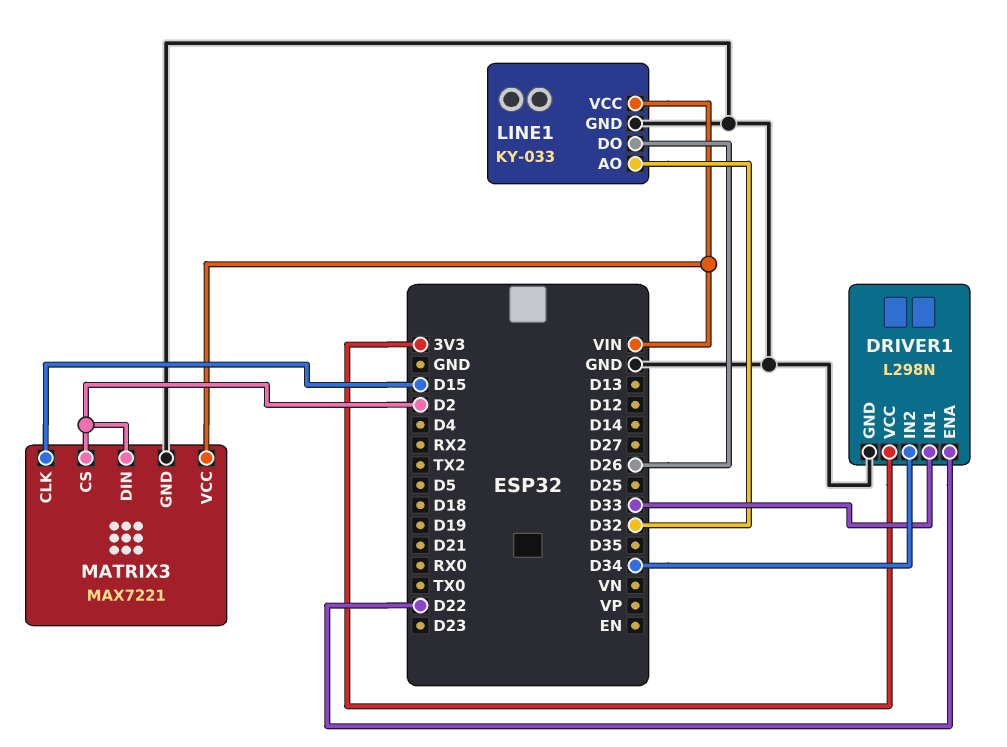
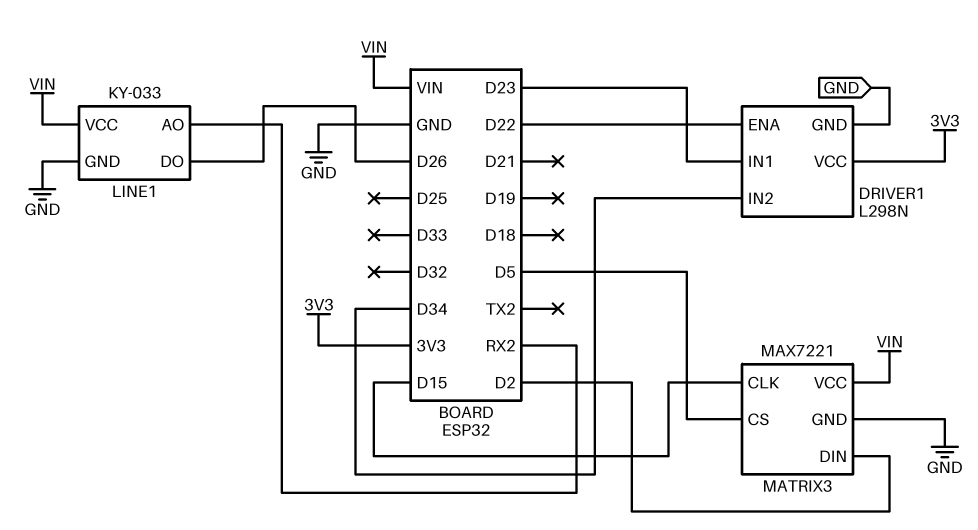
DRIVER1 pin IN1: D33 -> D23
LINE1 pin AO: D32 -> RX2
MATRIX3 pin CS: D2 -> D5

